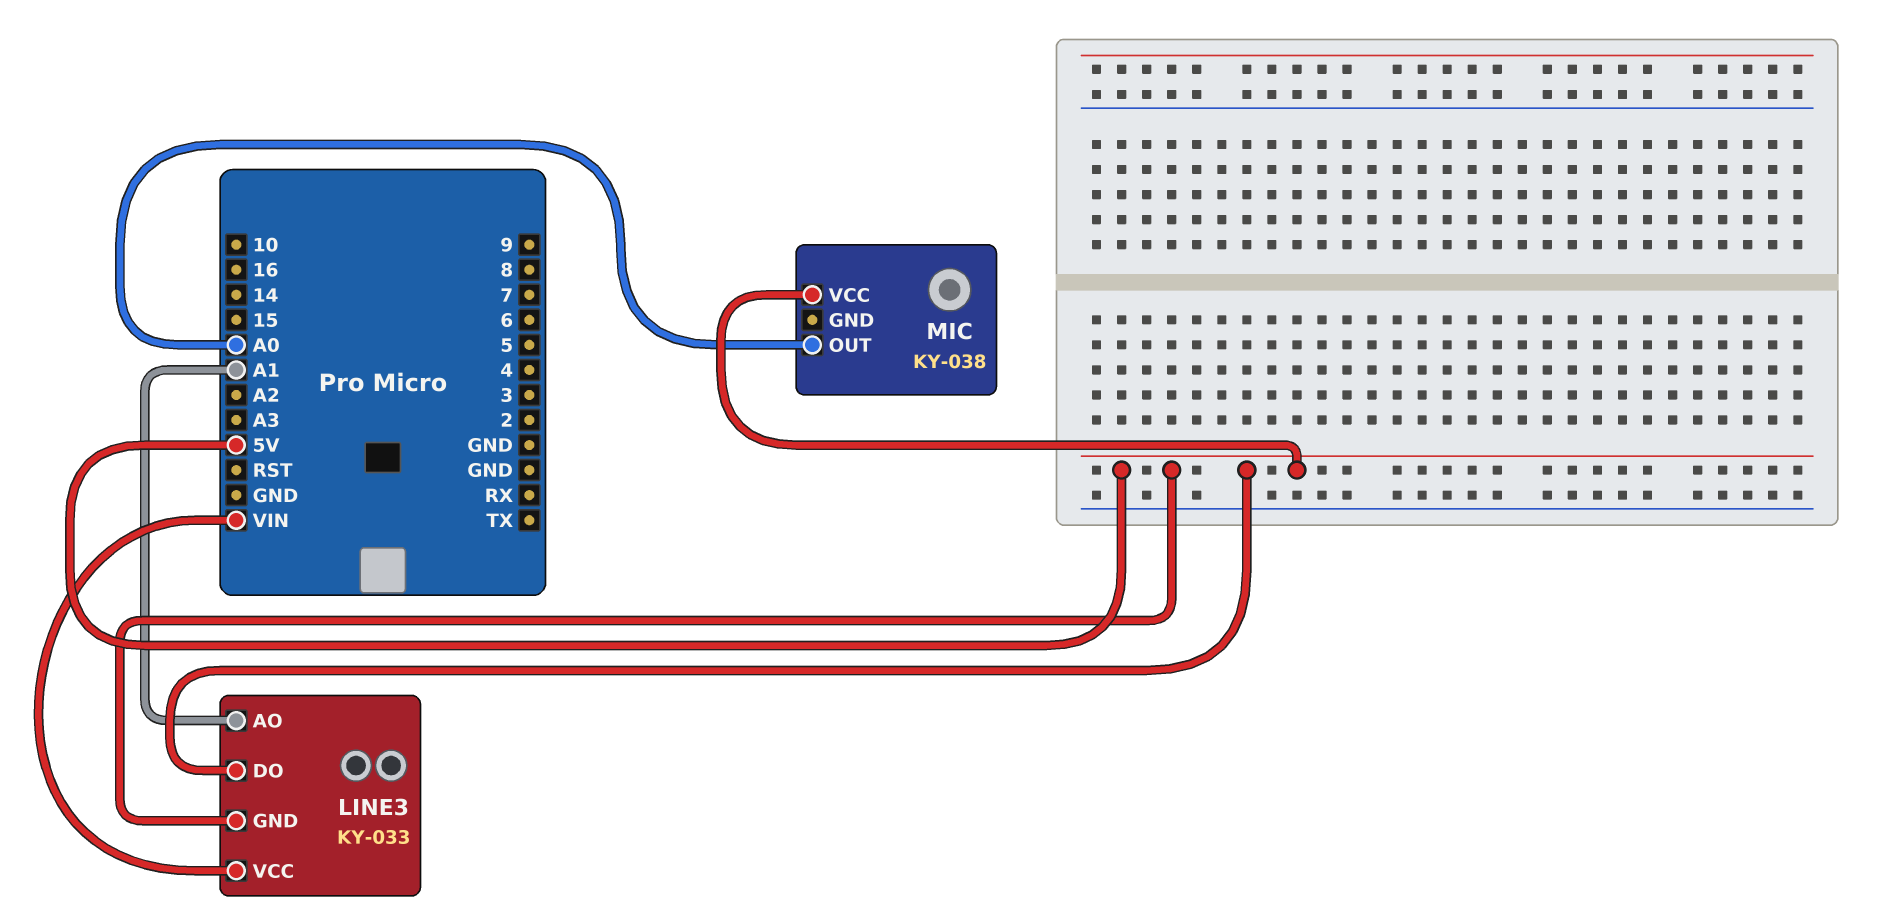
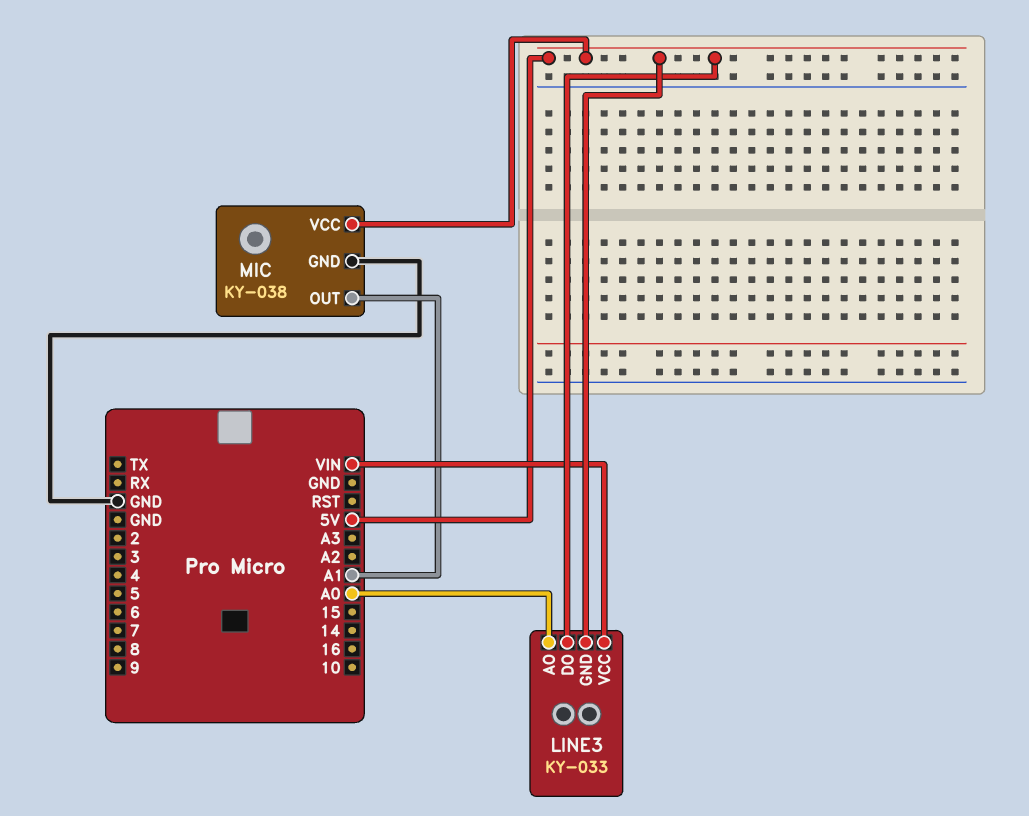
LINE3 pin AO: A1 -> A0
MIC pin GND: none -> GND
MIC pin OUT: A0 -> A1

